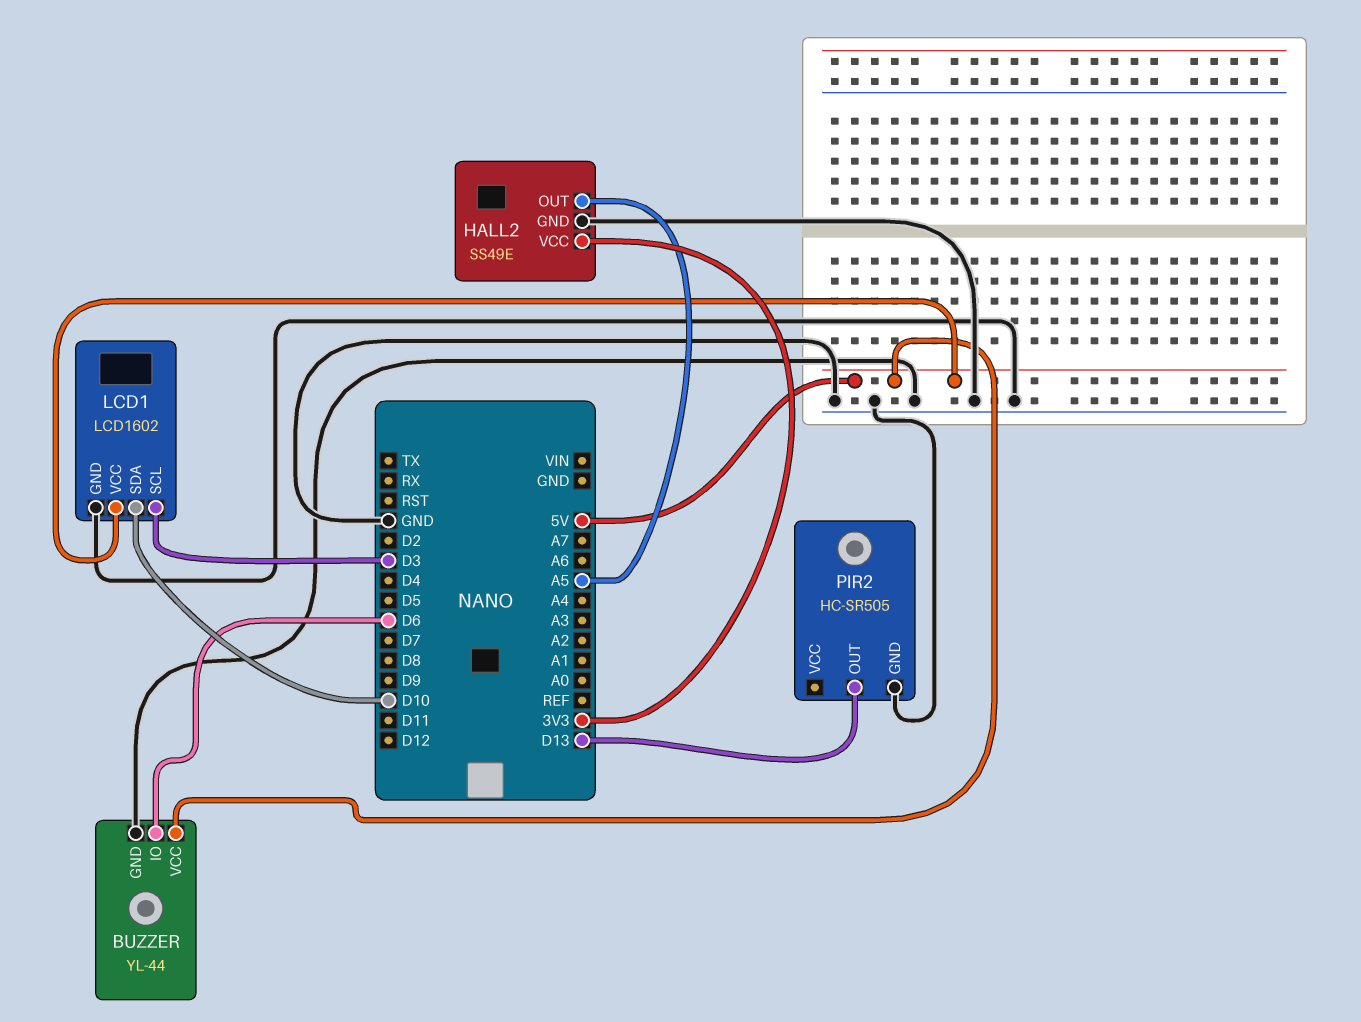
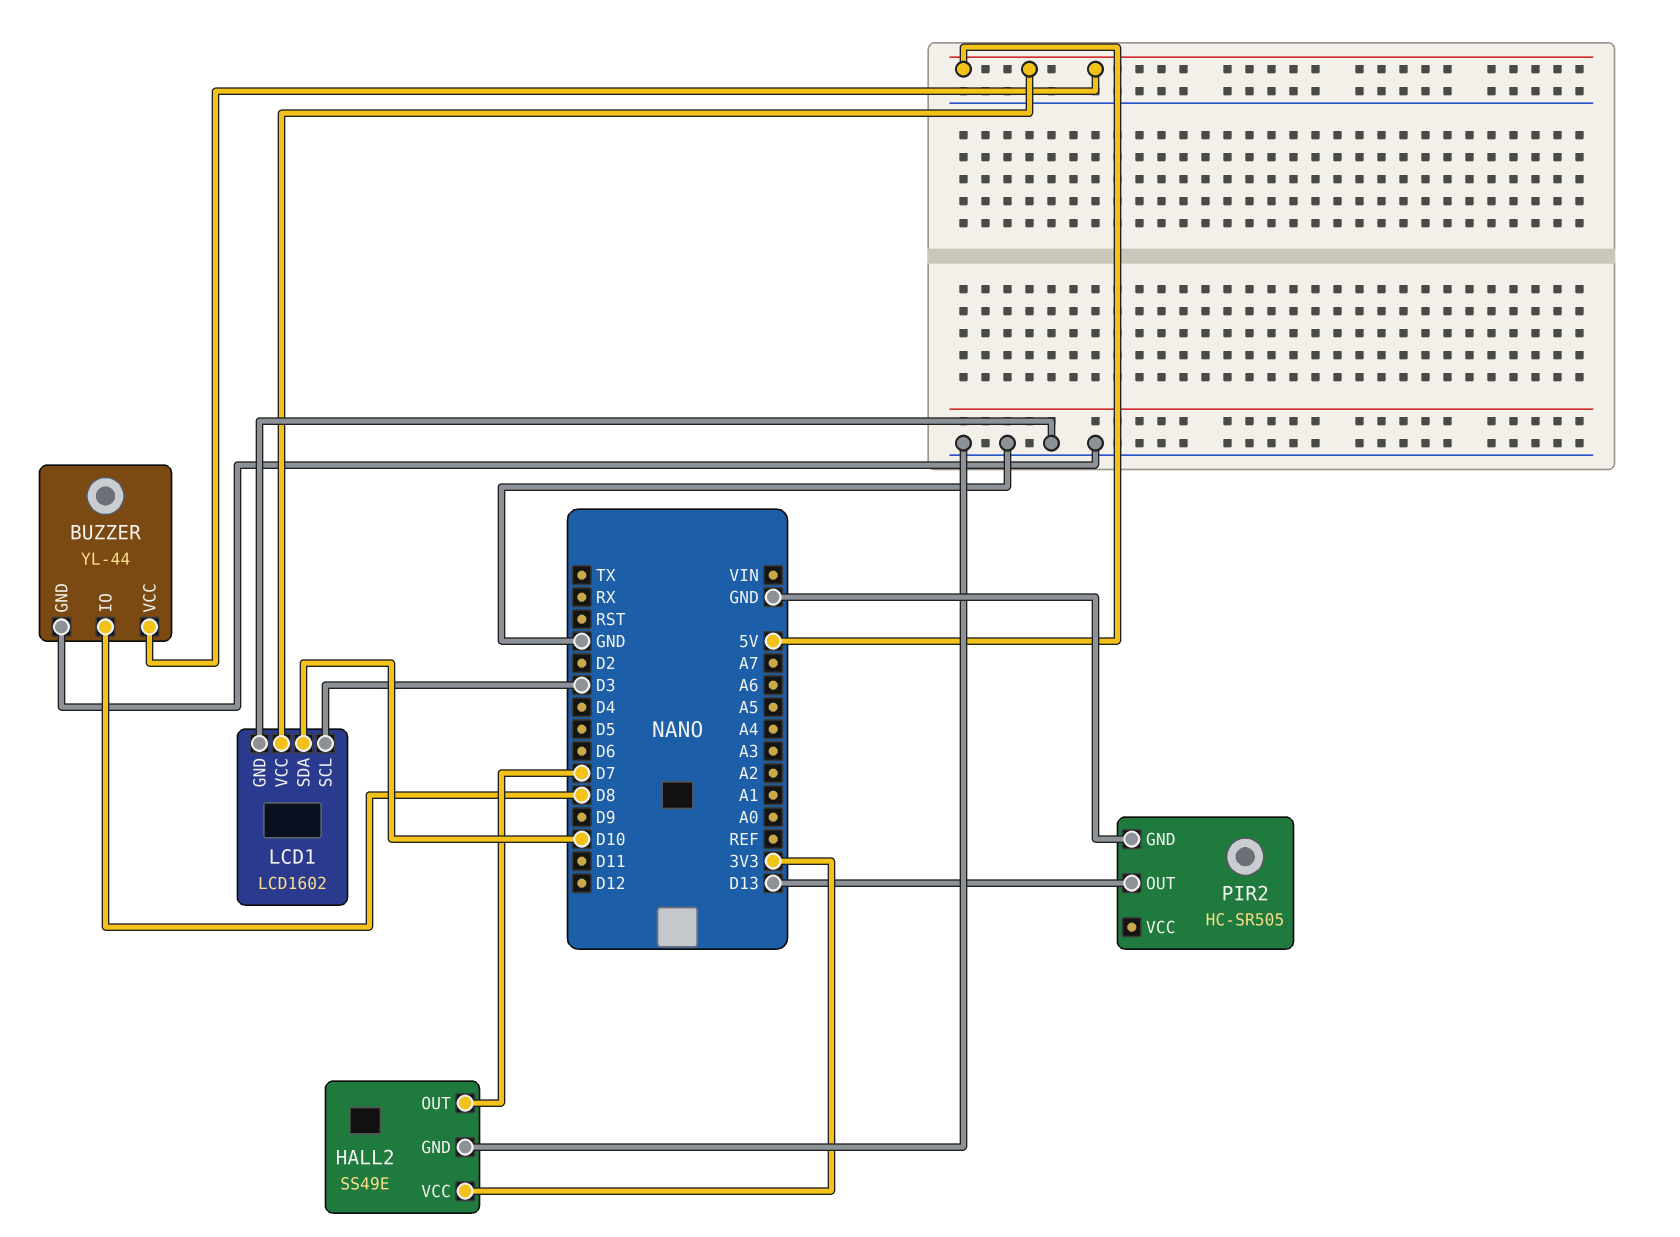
BUZZER pin IO: D6 -> D8
HALL2 pin OUT: A5 -> D7

